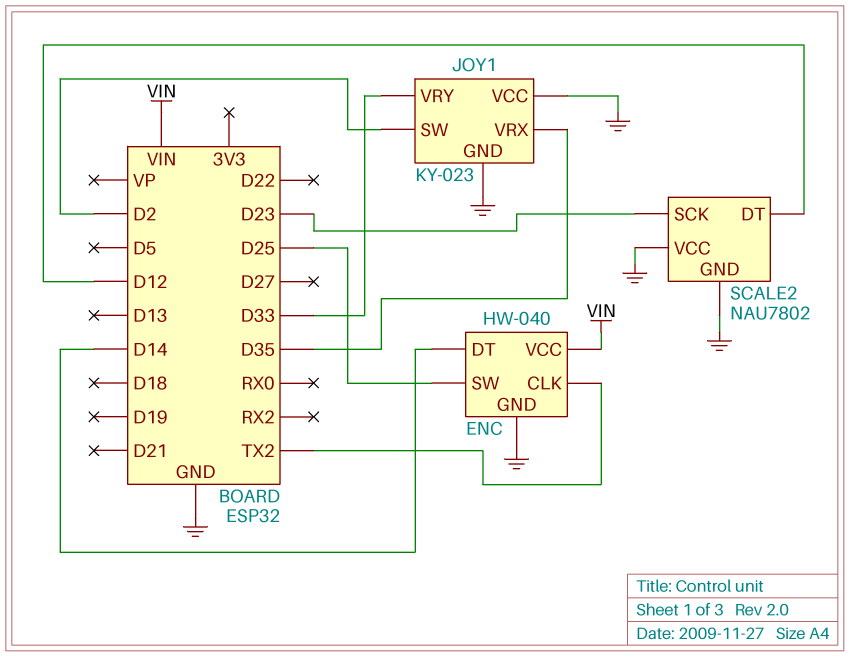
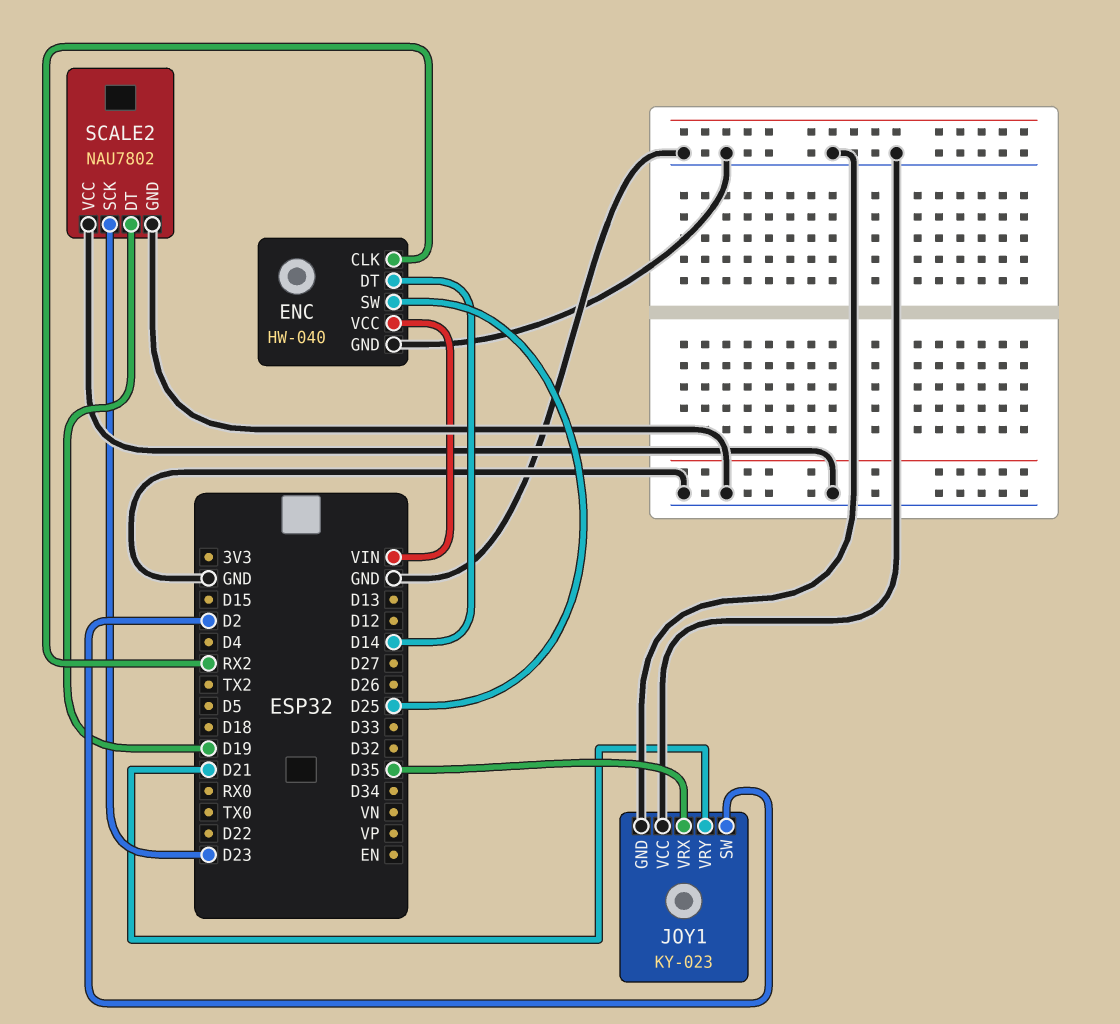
ENC pin CLK: TX2 -> RX2
JOY1 pin VRY: D33 -> D21
SCALE2 pin DT: D12 -> D19

